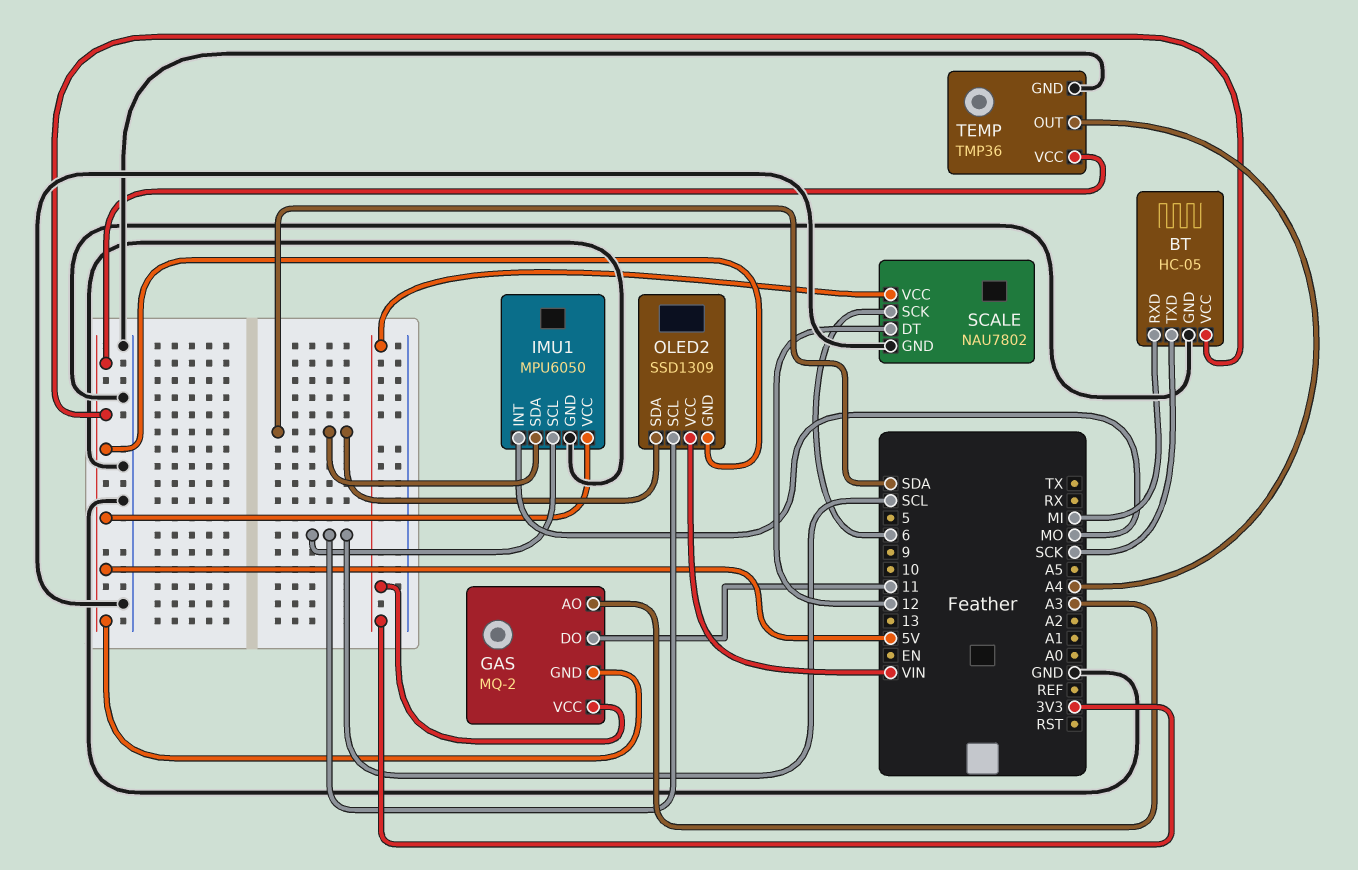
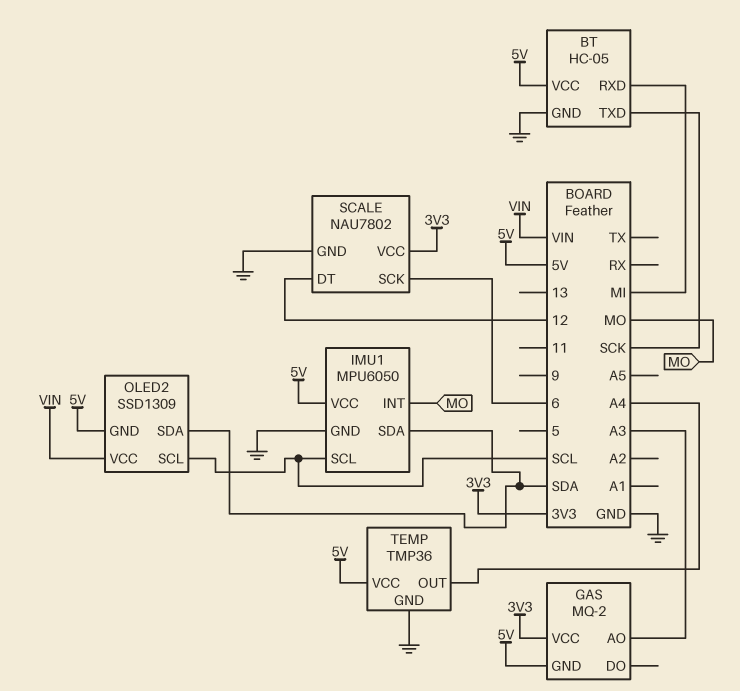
GAS pin DO: 11 -> none

